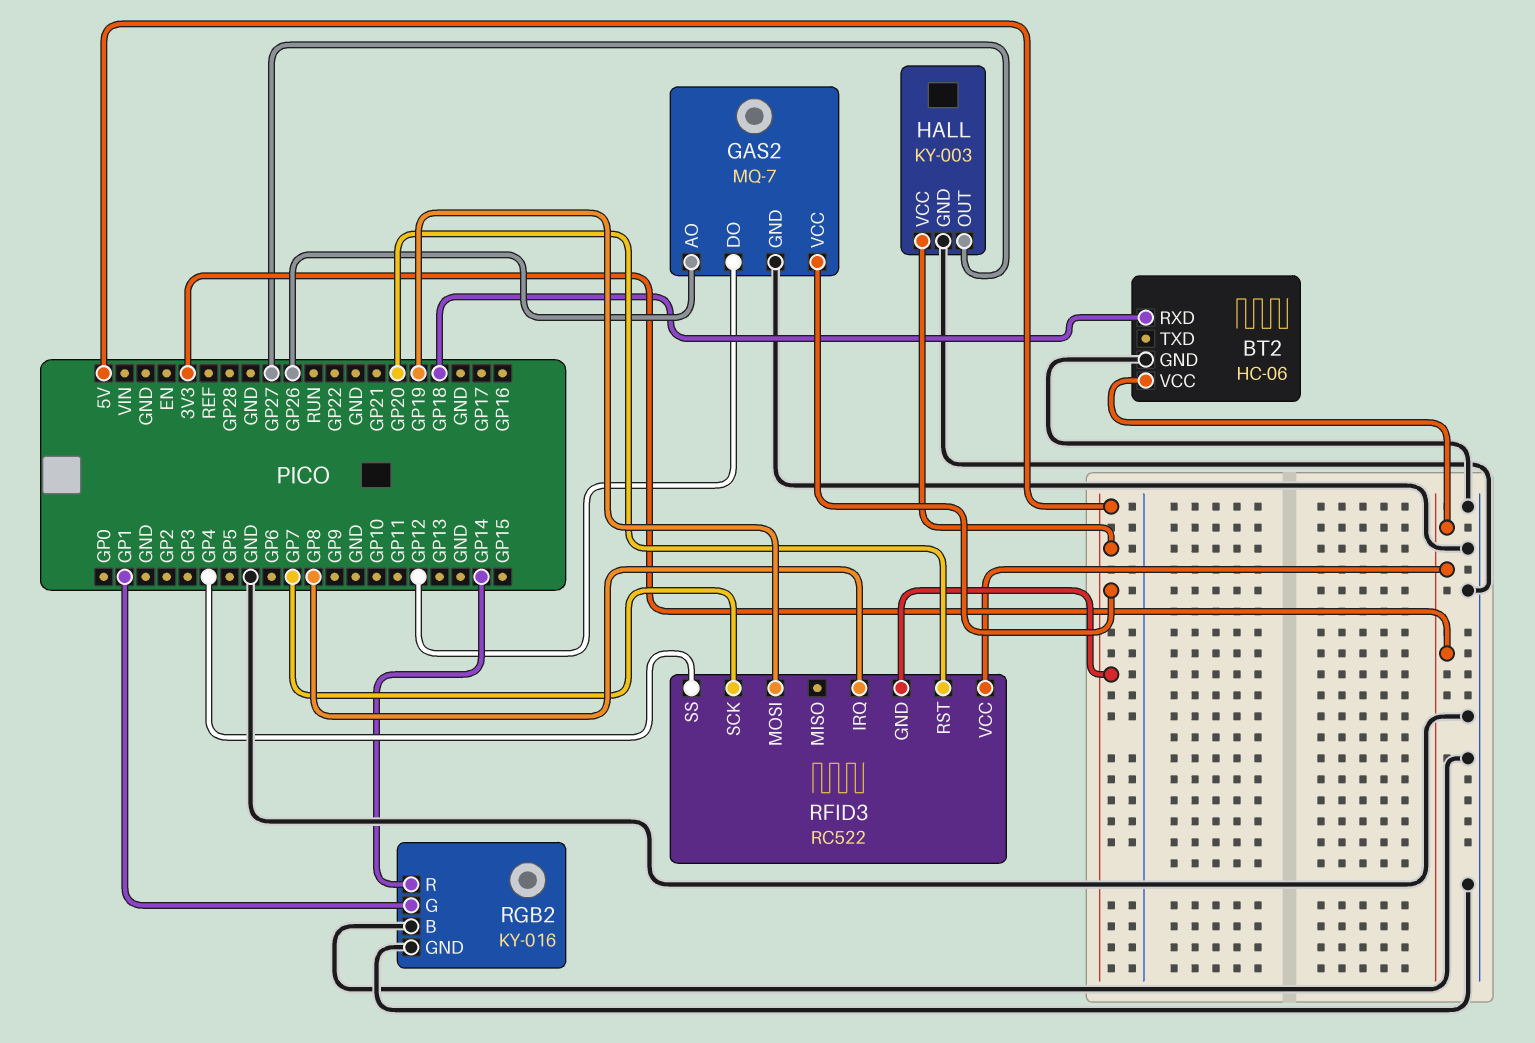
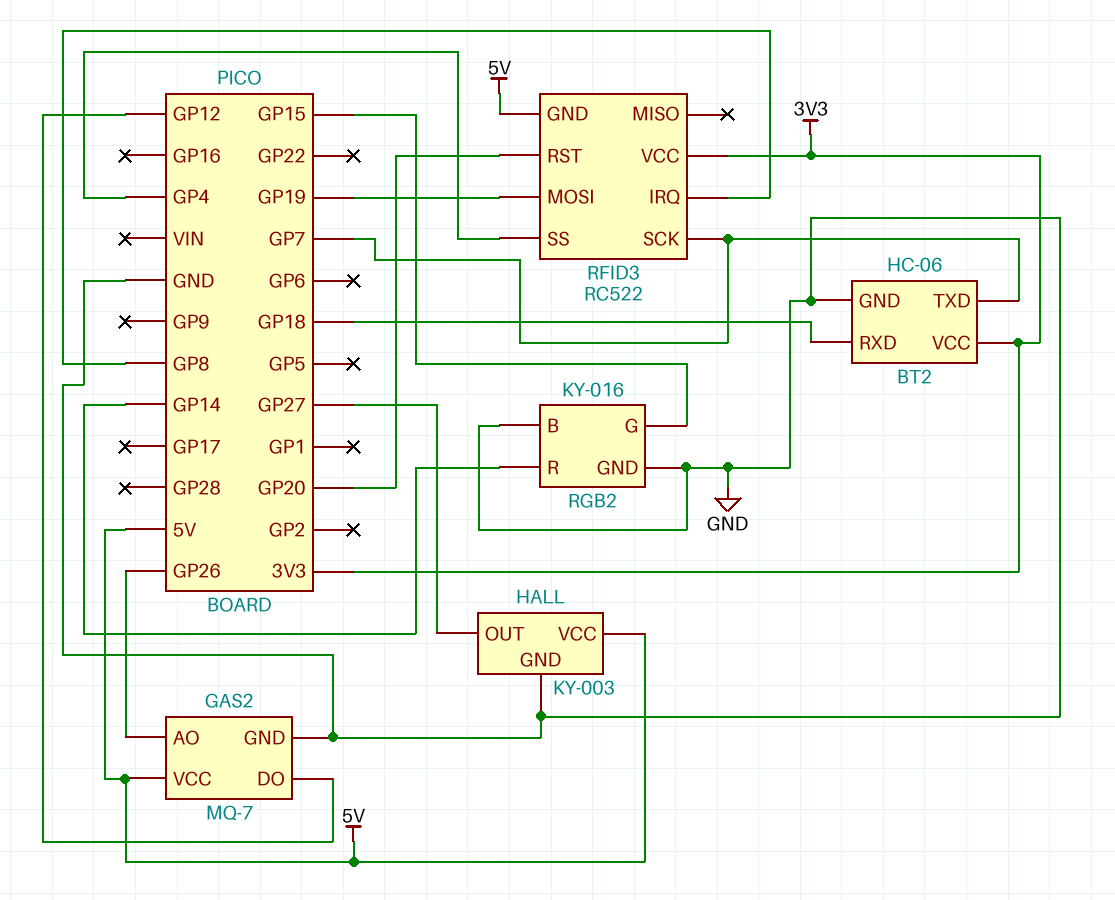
BT2 pin TXD: none -> GP7
RGB2 pin G: GP1 -> GP15

